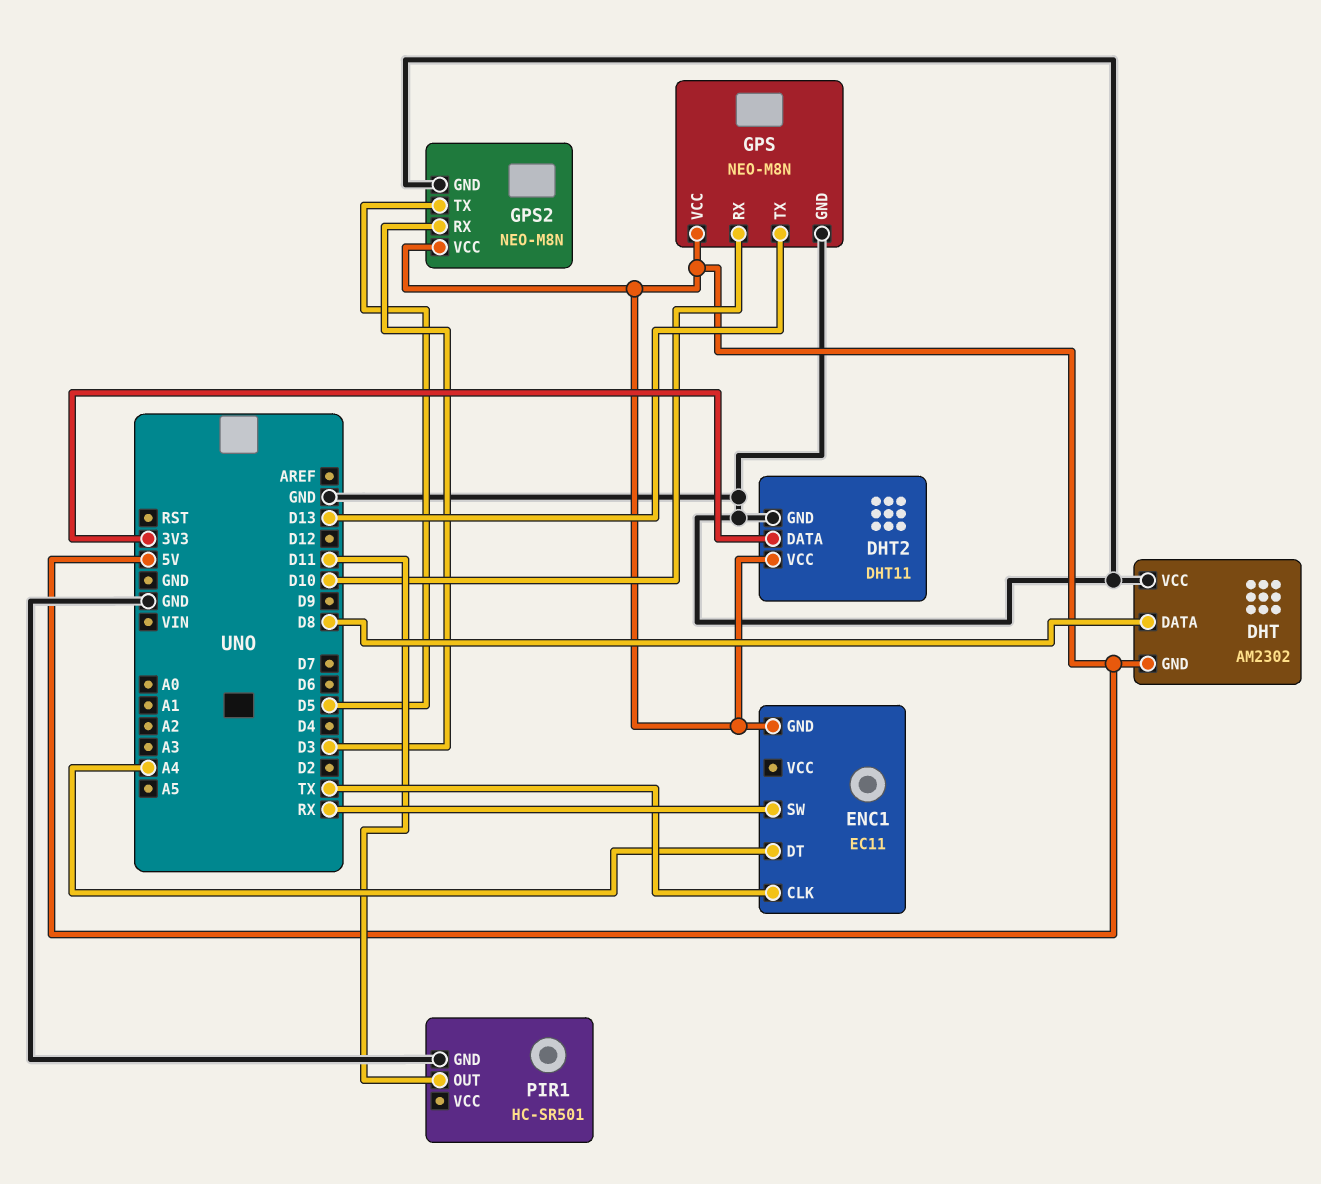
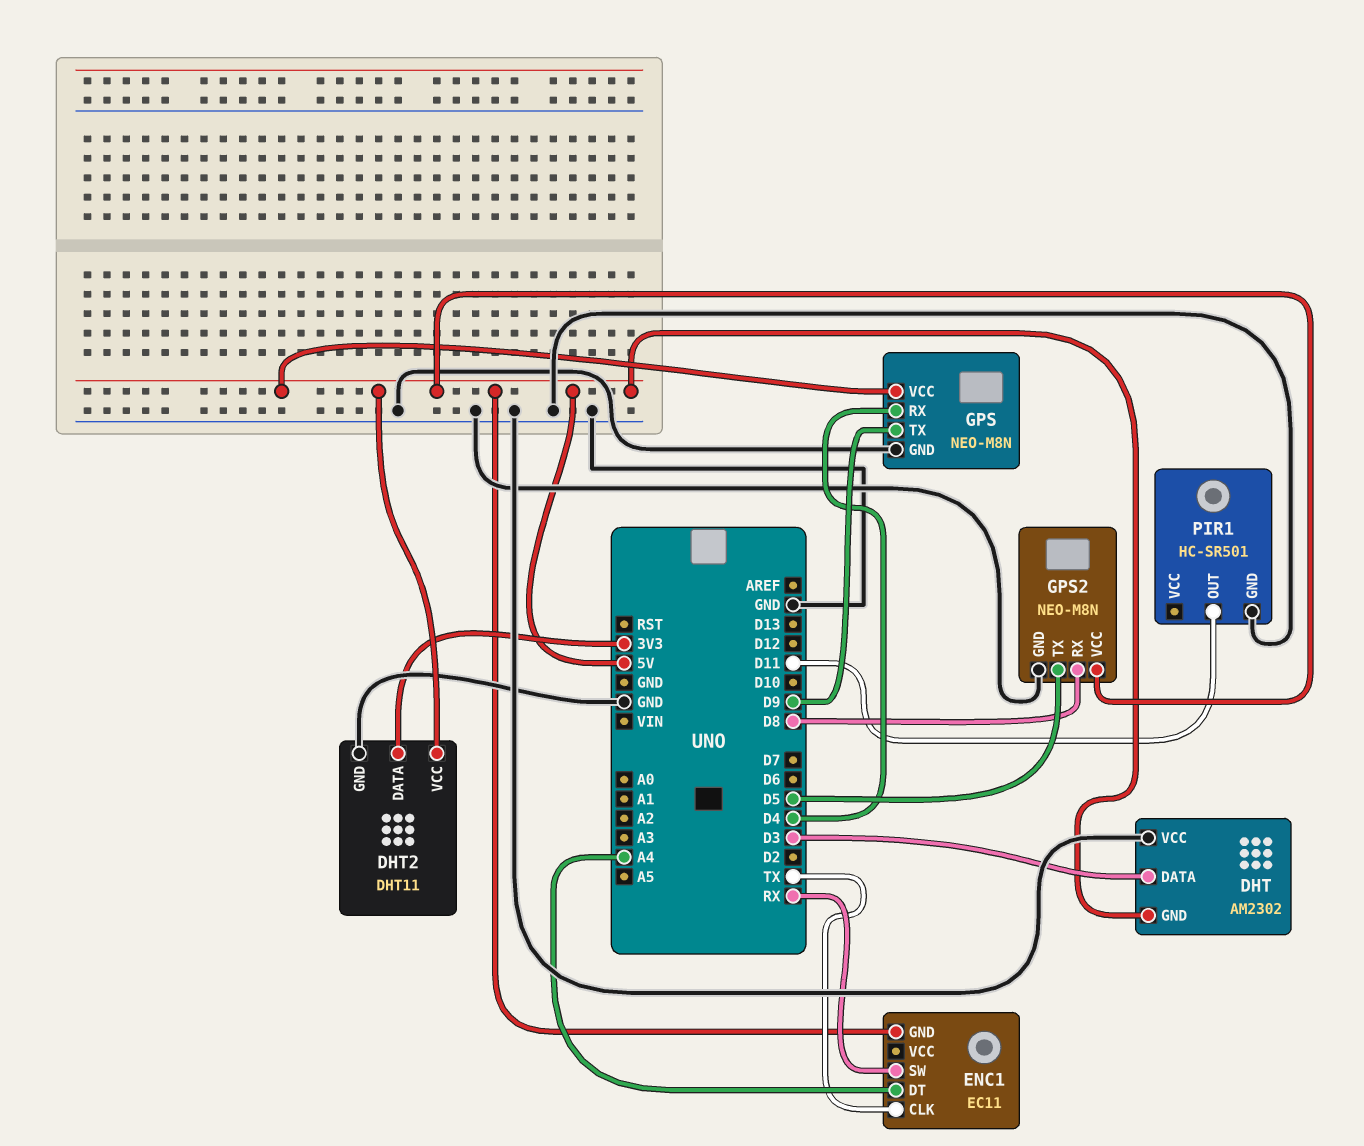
DHT pin DATA: D8 -> D3
GPS pin RX: D10 -> D4
GPS pin TX: D13 -> D9
GPS2 pin RX: D3 -> D8

